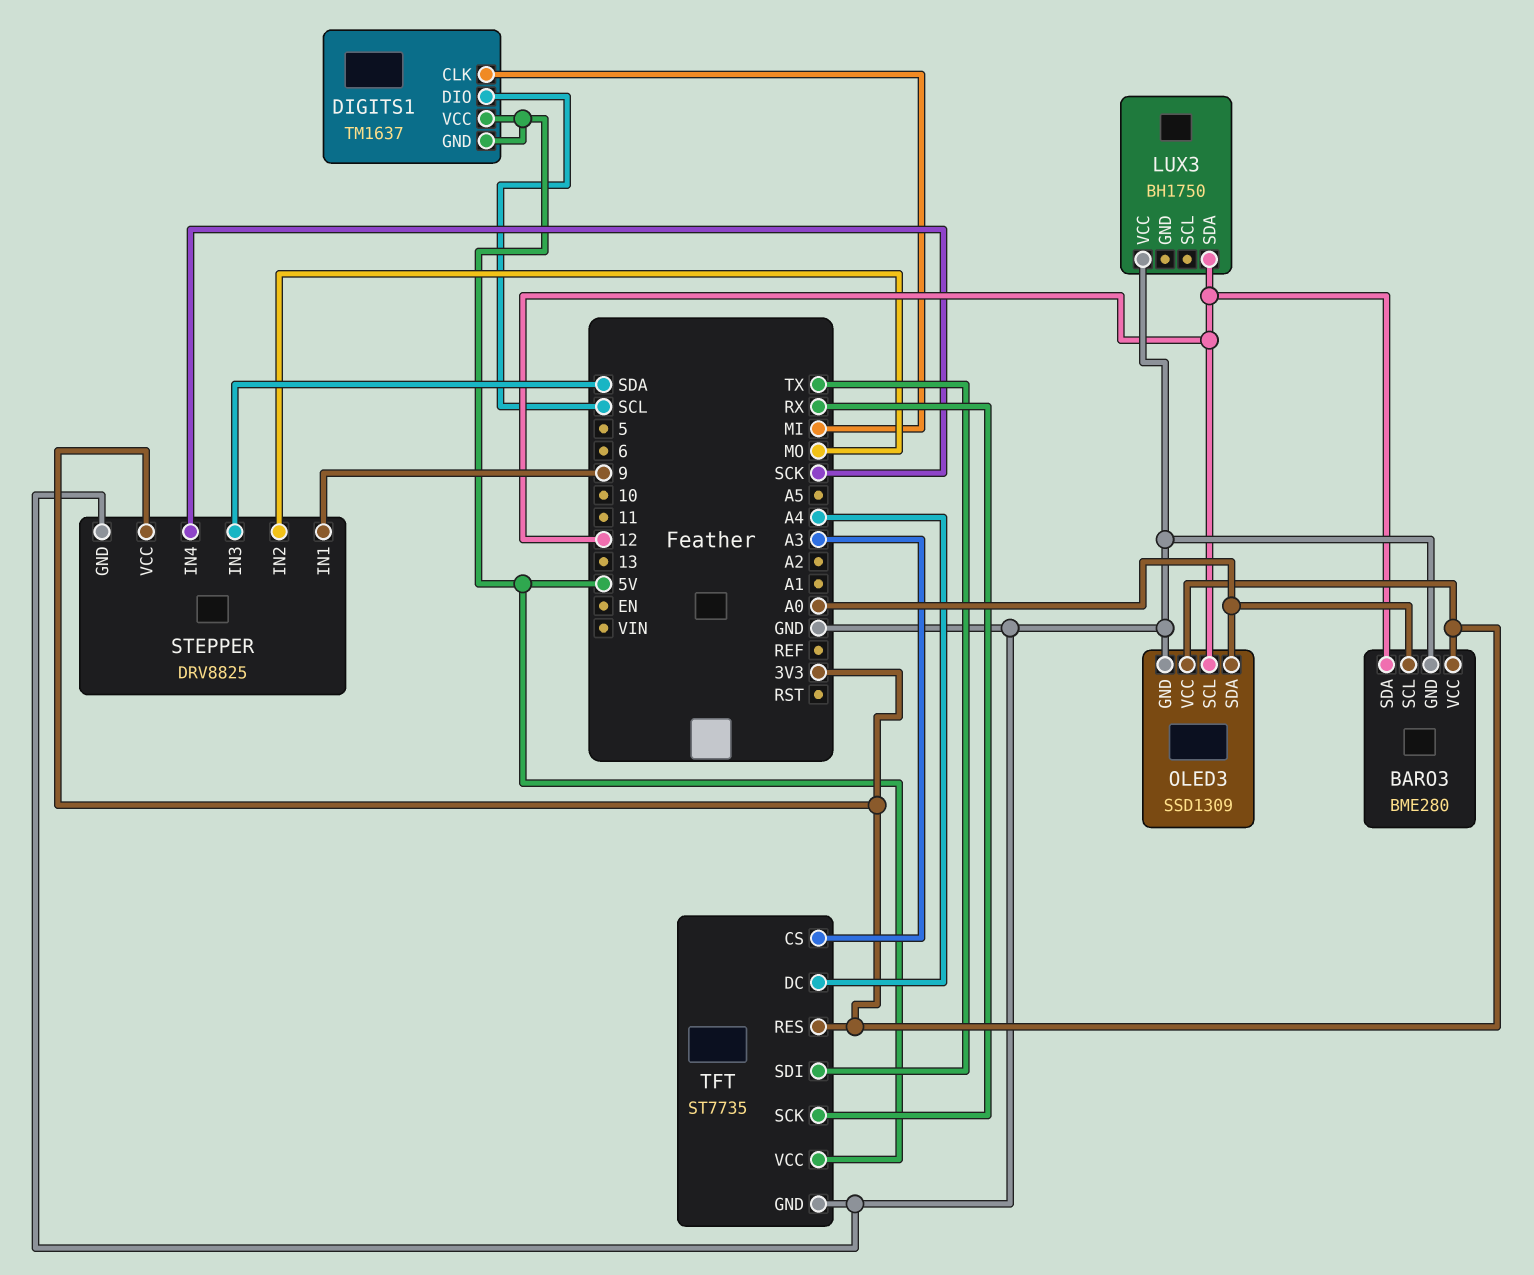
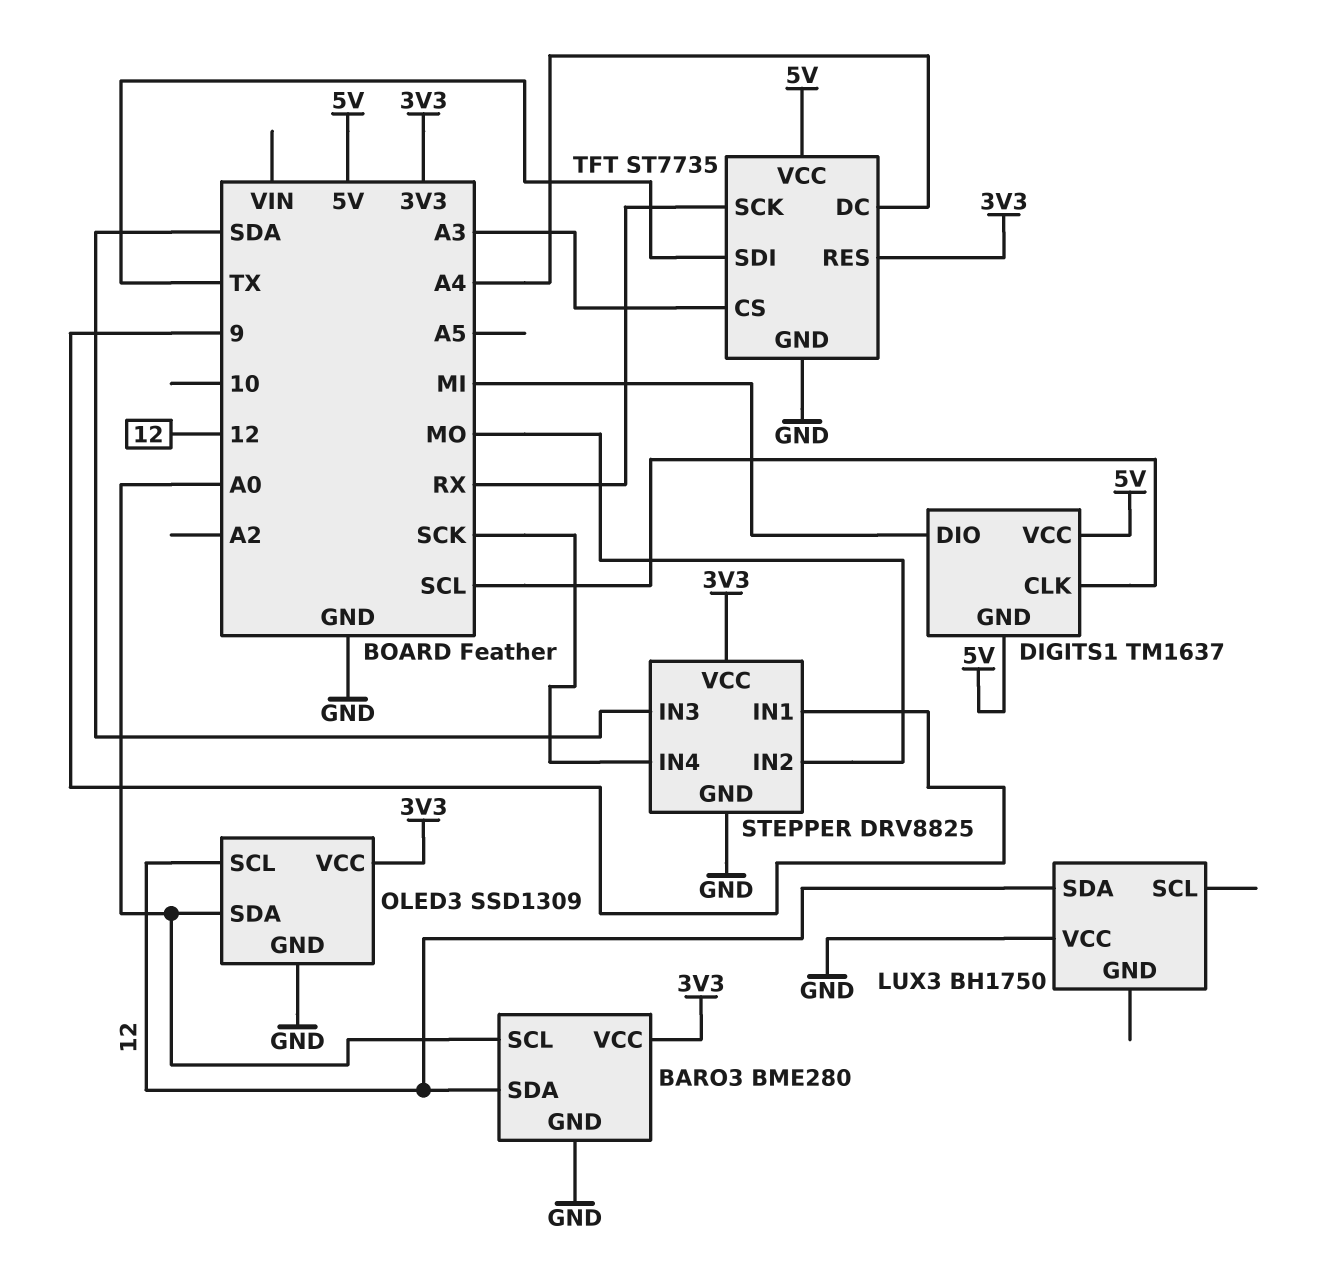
DIGITS1 pin CLK: MI -> SCL
DIGITS1 pin DIO: SCL -> MI

